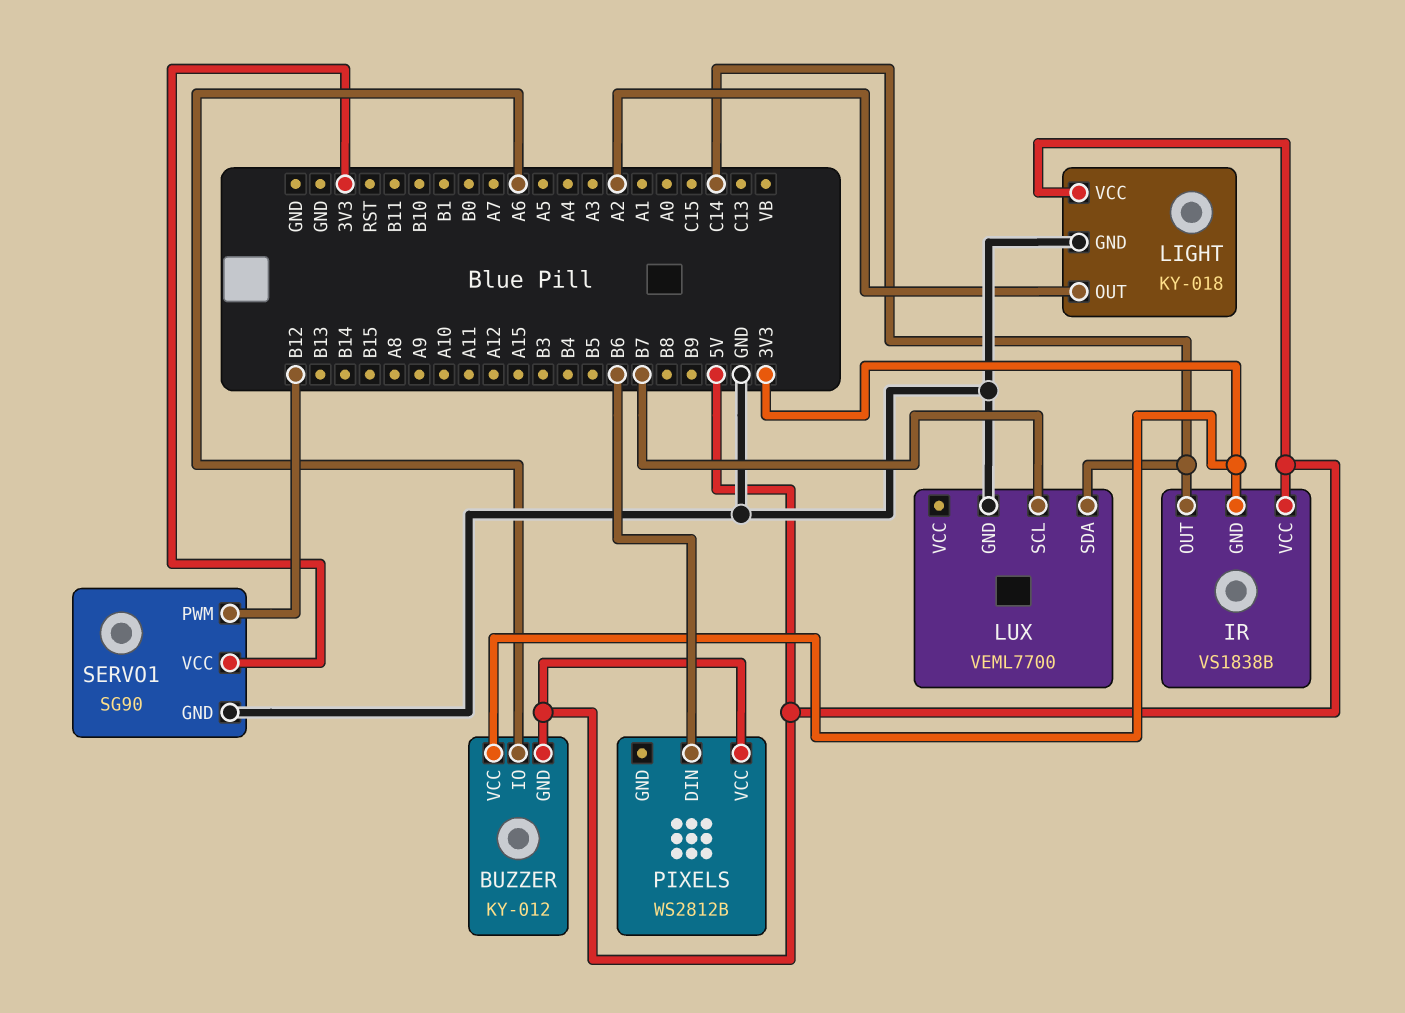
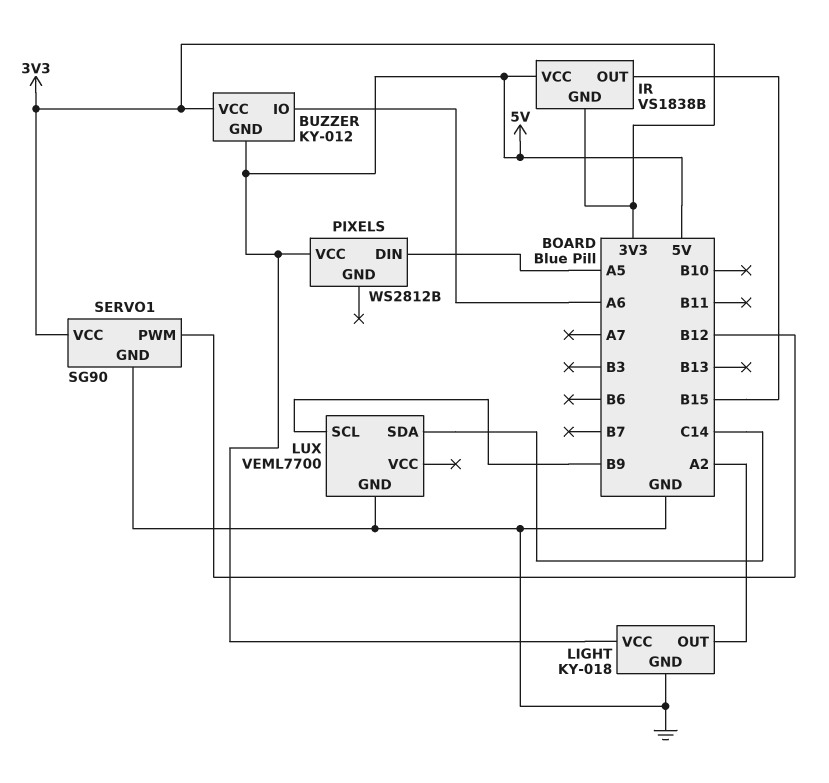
IR pin OUT: C14 -> B15
LUX pin SCL: B7 -> B9
PIXELS pin DIN: B6 -> A5

